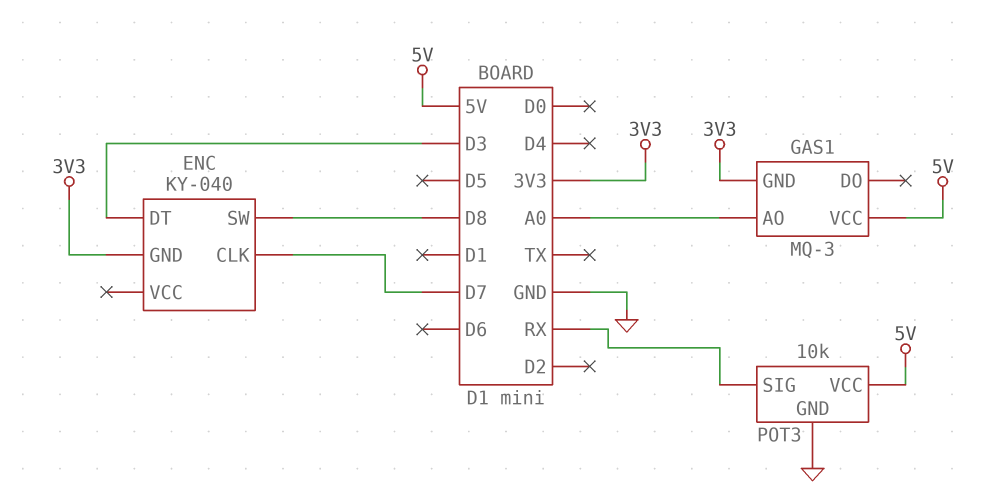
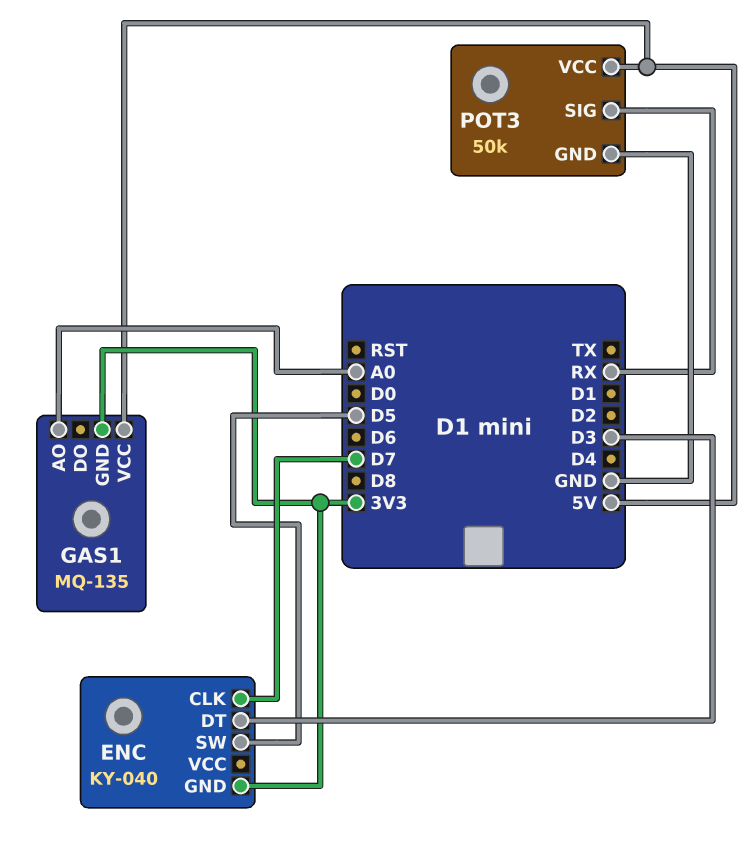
ENC pin SW: D8 -> D5
GAS1: MQ-3 -> MQ-135
POT3: 10k -> 50k

